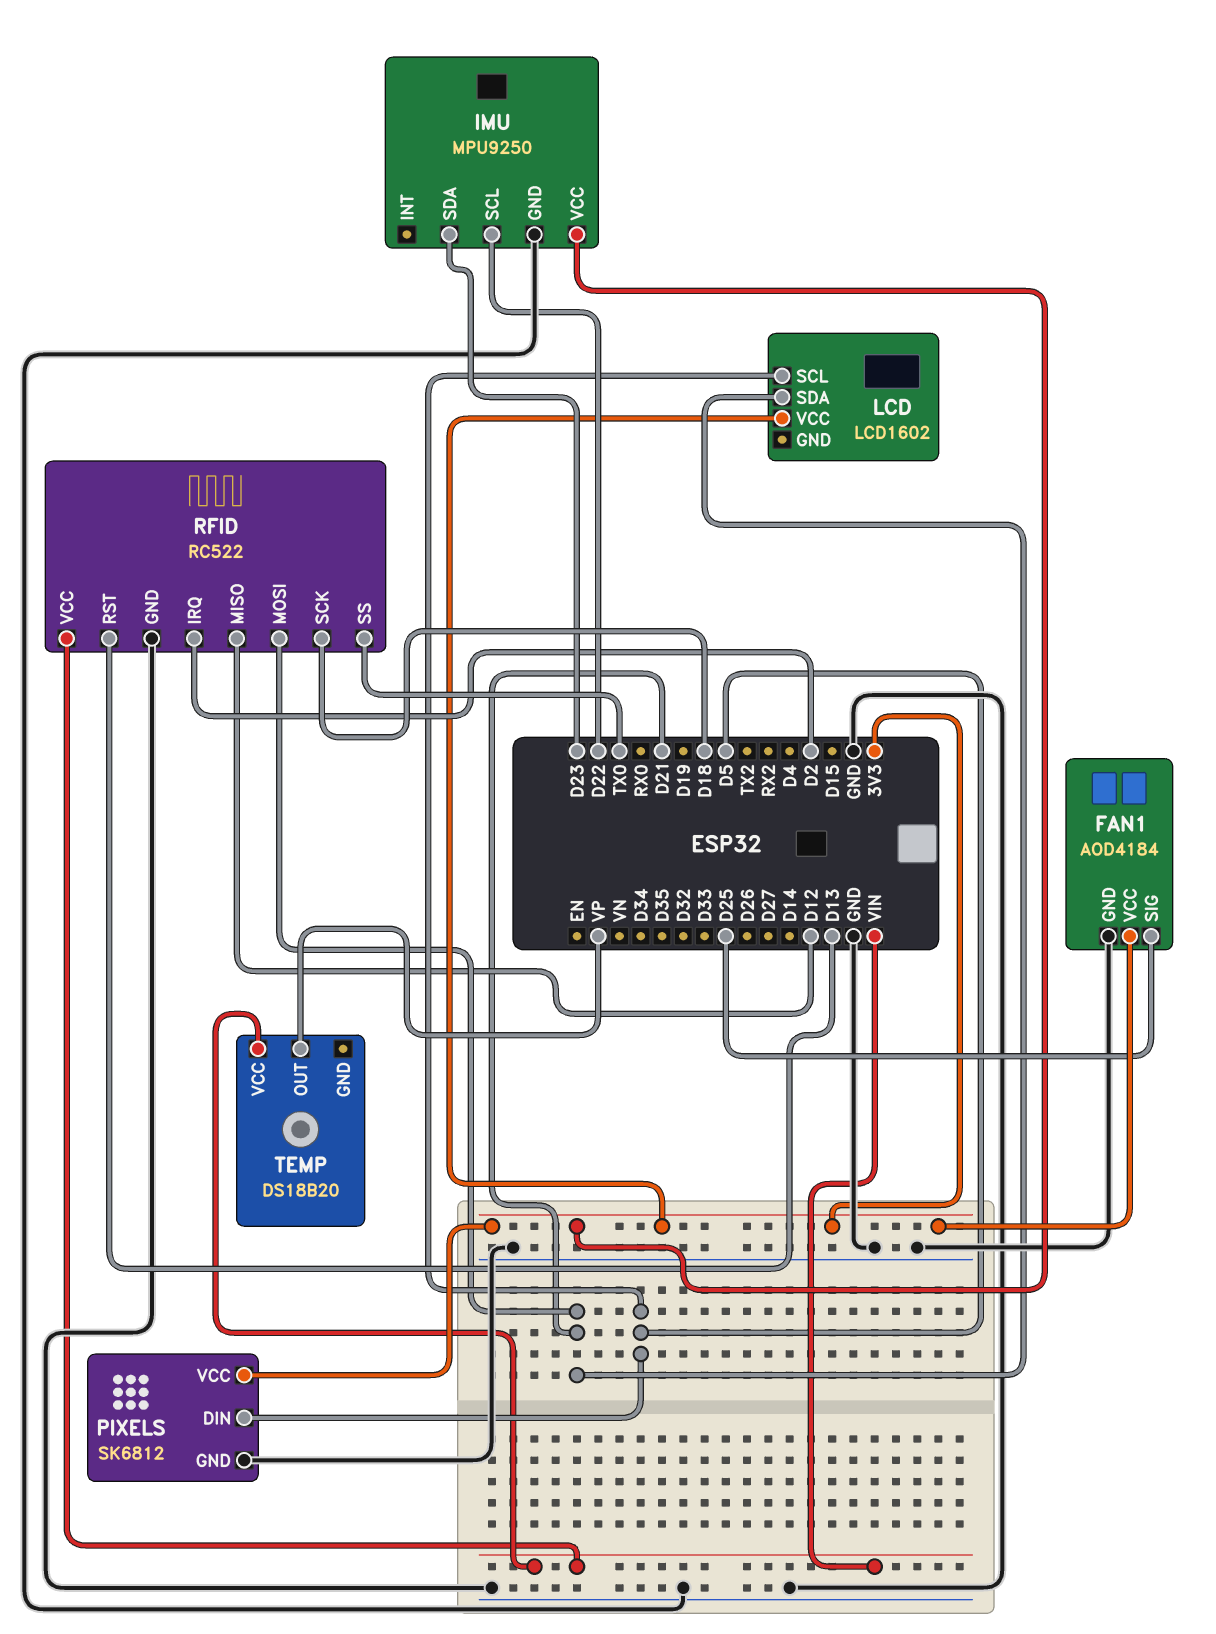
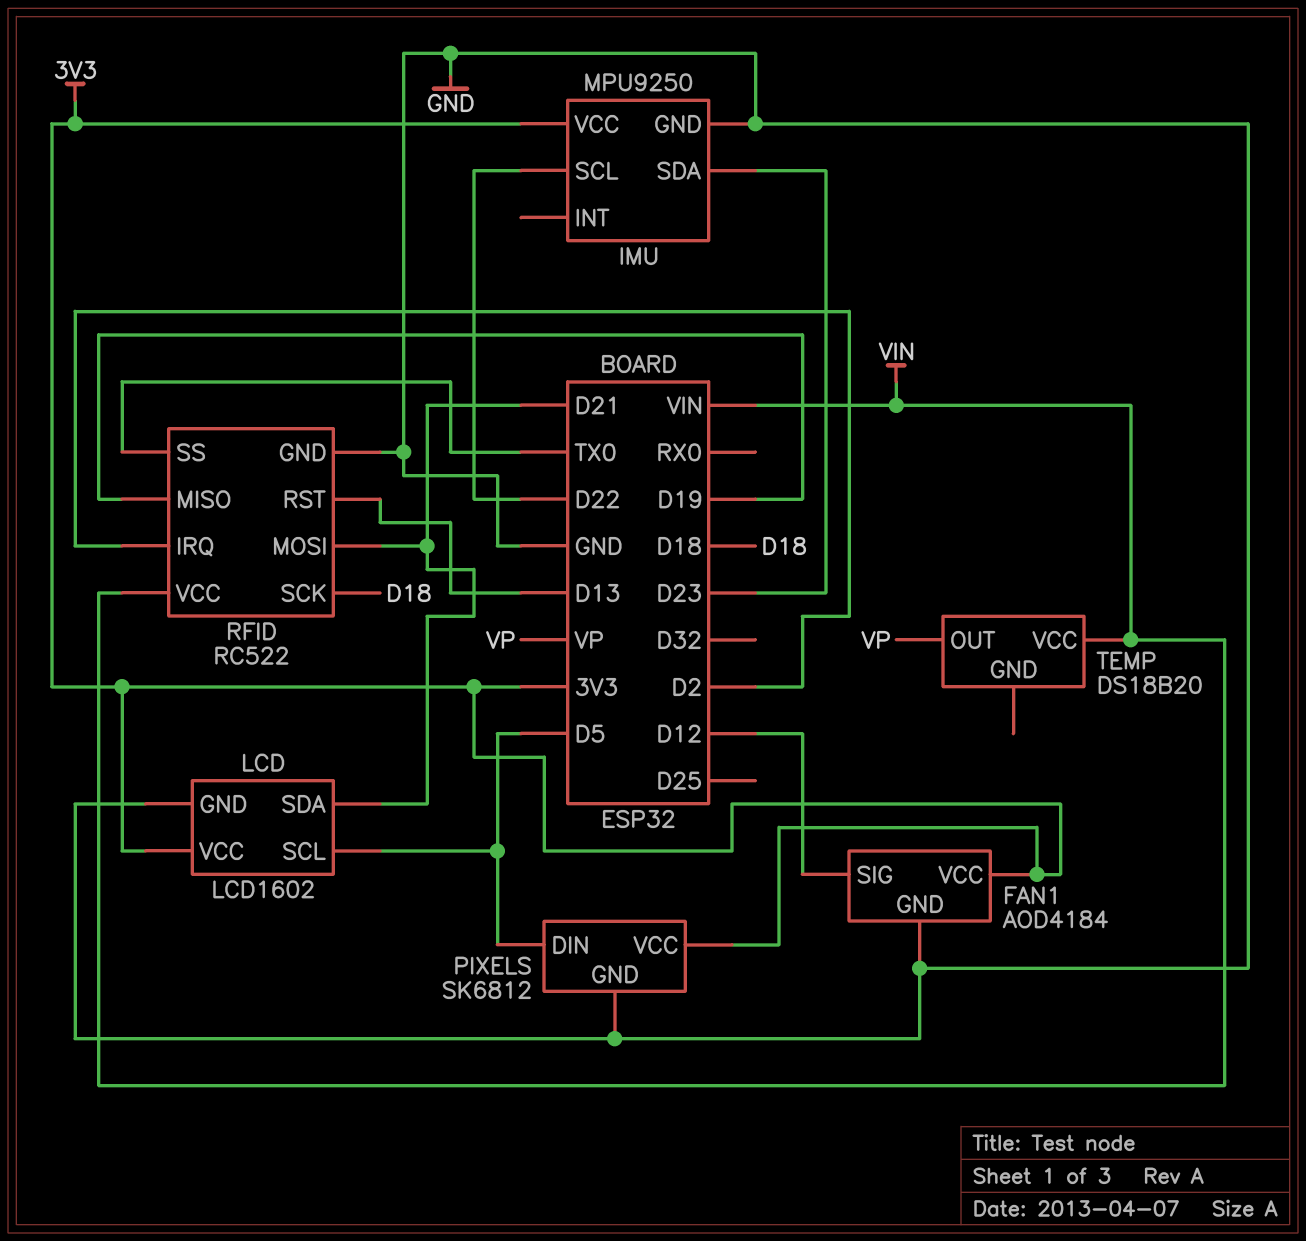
FAN1 pin SIG: D25 -> D12
LCD pin GND: none -> GND
RFID pin MISO: D12 -> D19

